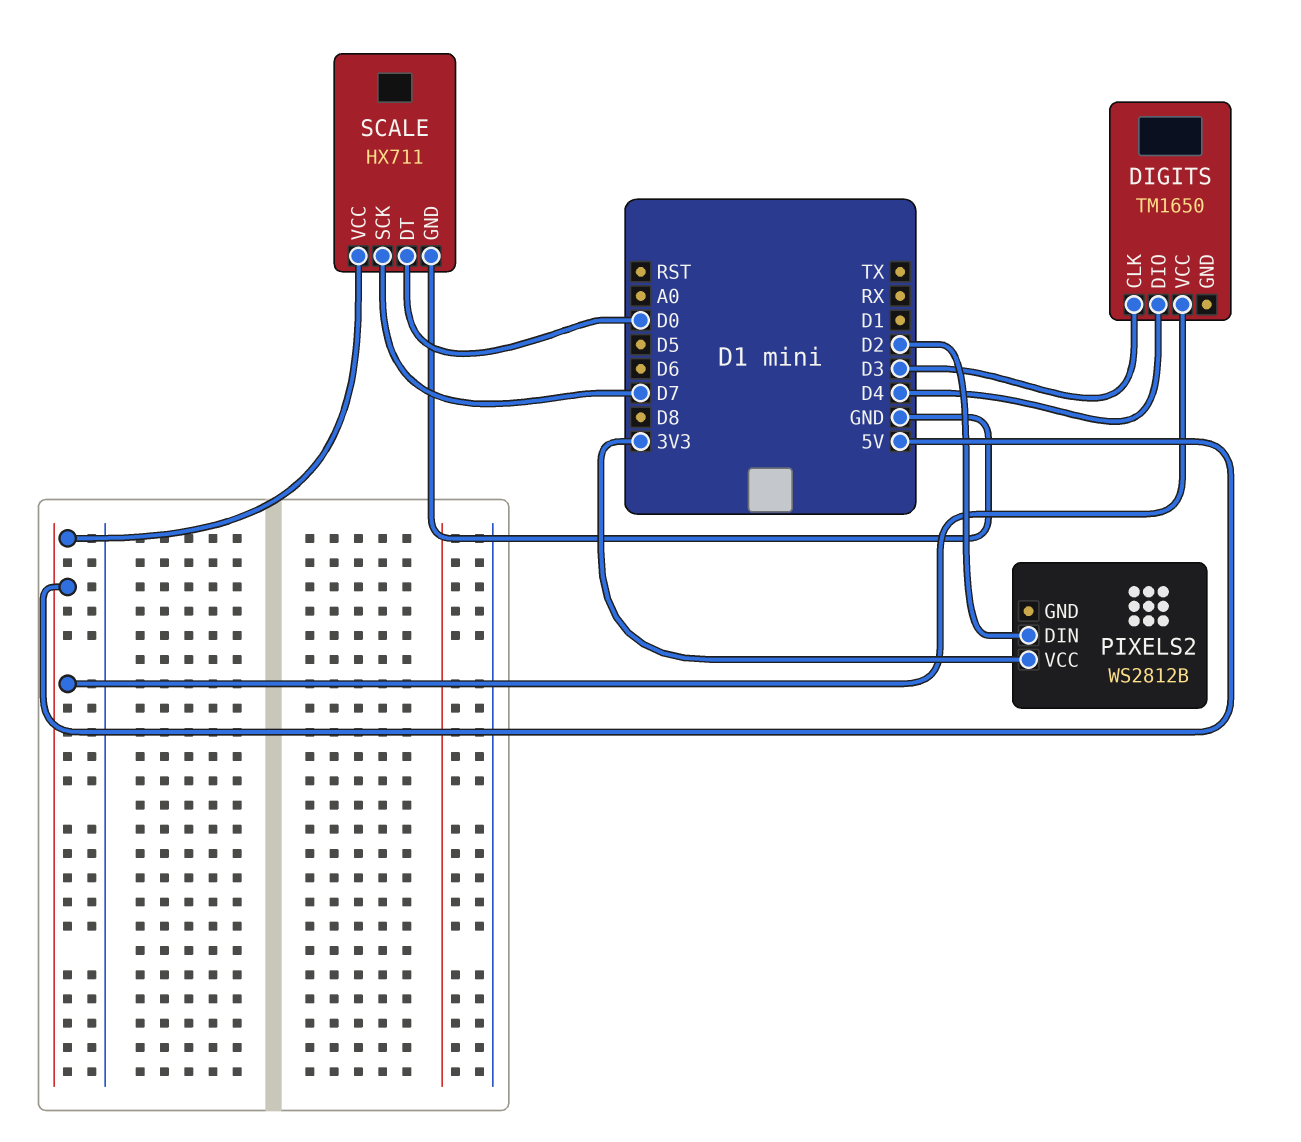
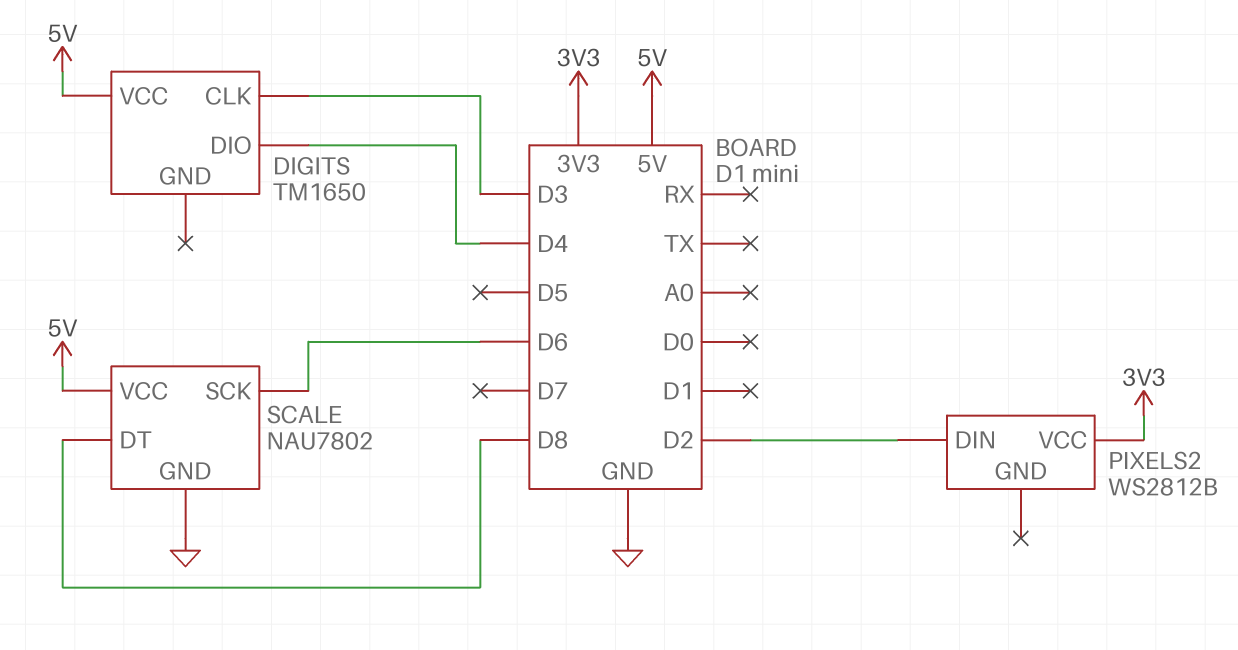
SCALE: HX711 -> NAU7802
SCALE pin DT: D0 -> D8
SCALE pin SCK: D7 -> D6

